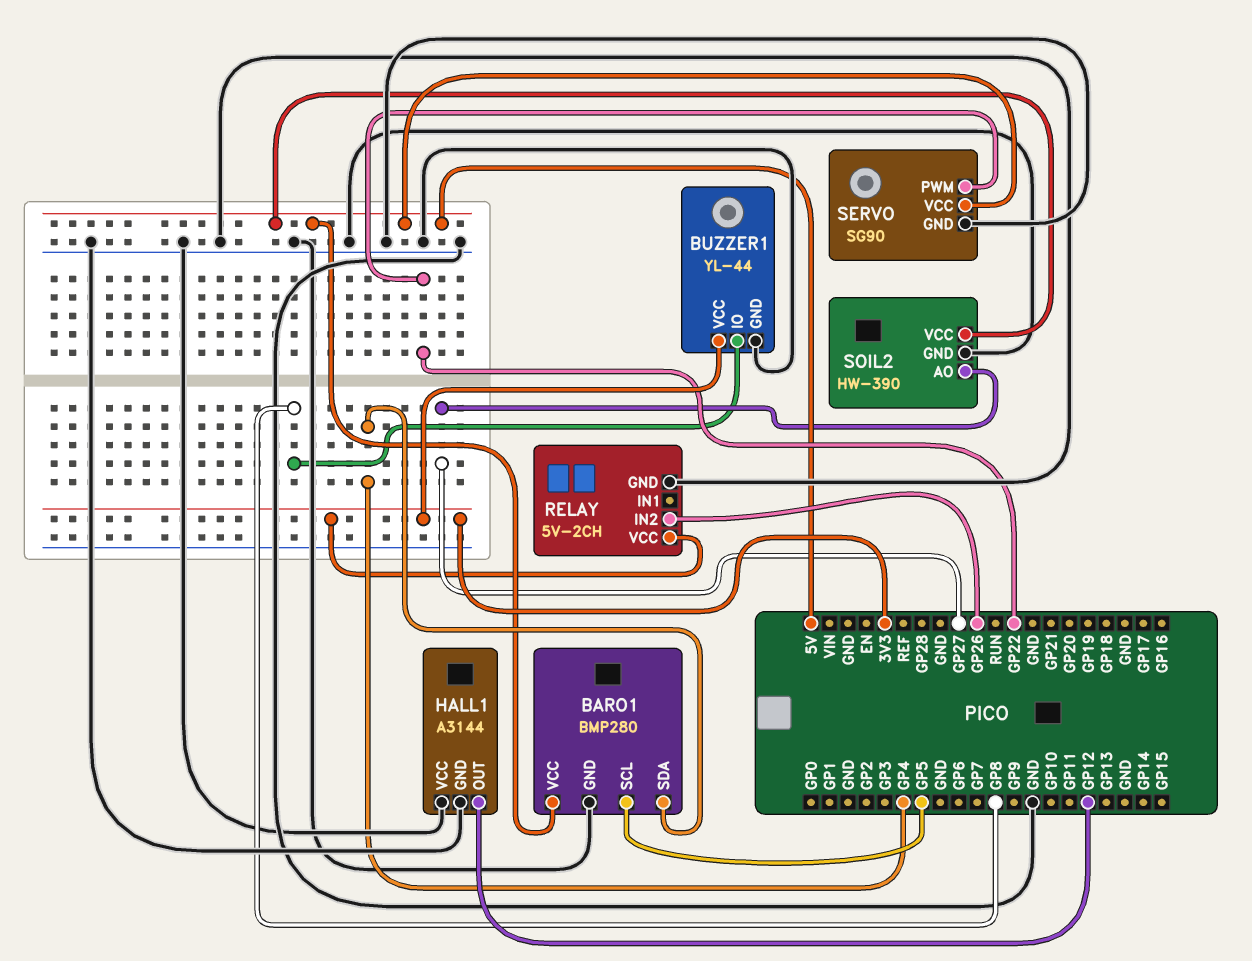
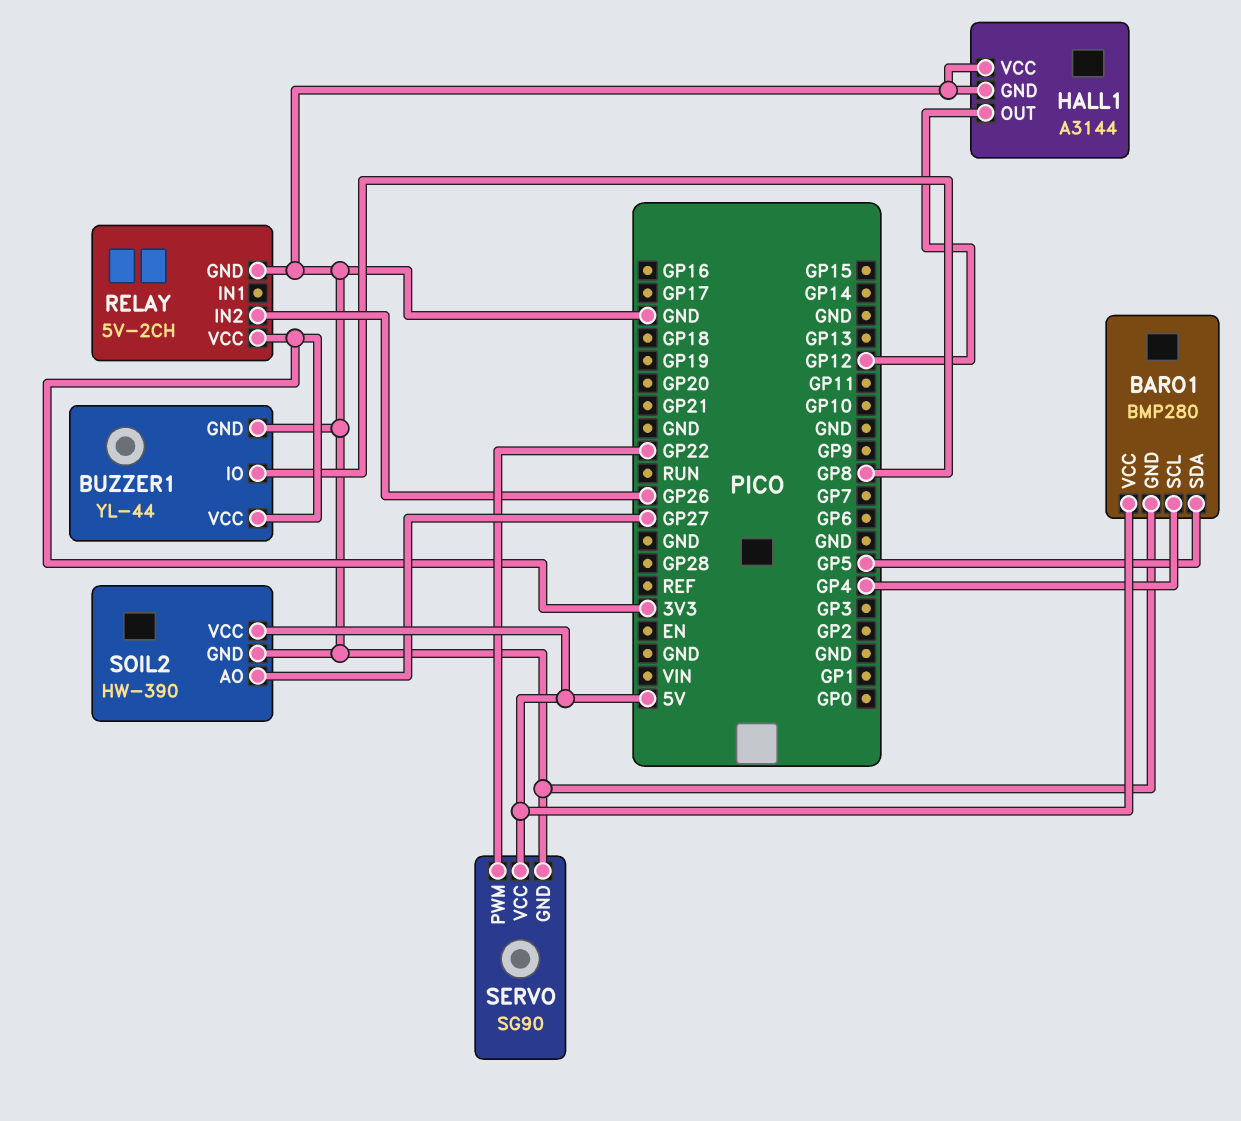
BARO1 pin SCL: GP5 -> GP4
BARO1 pin SDA: GP4 -> GP5

